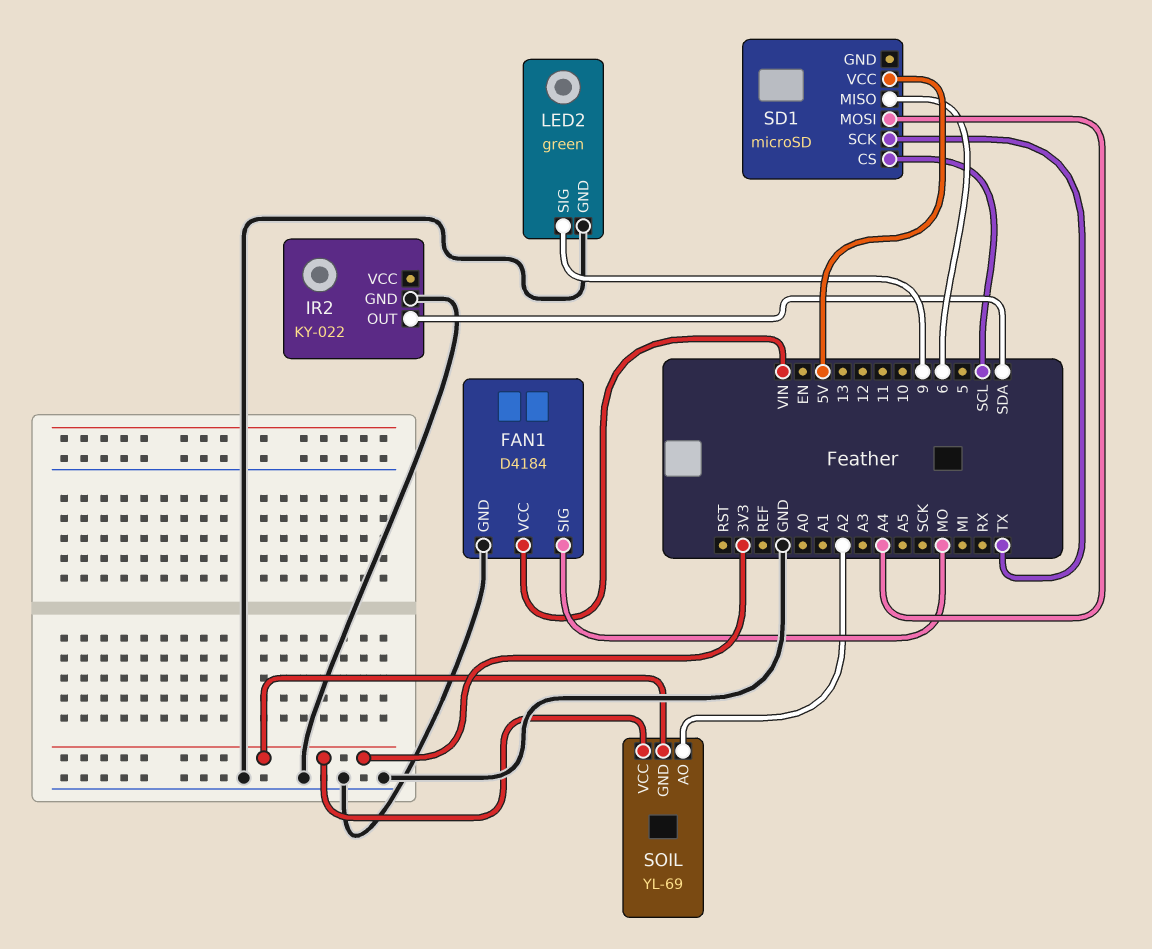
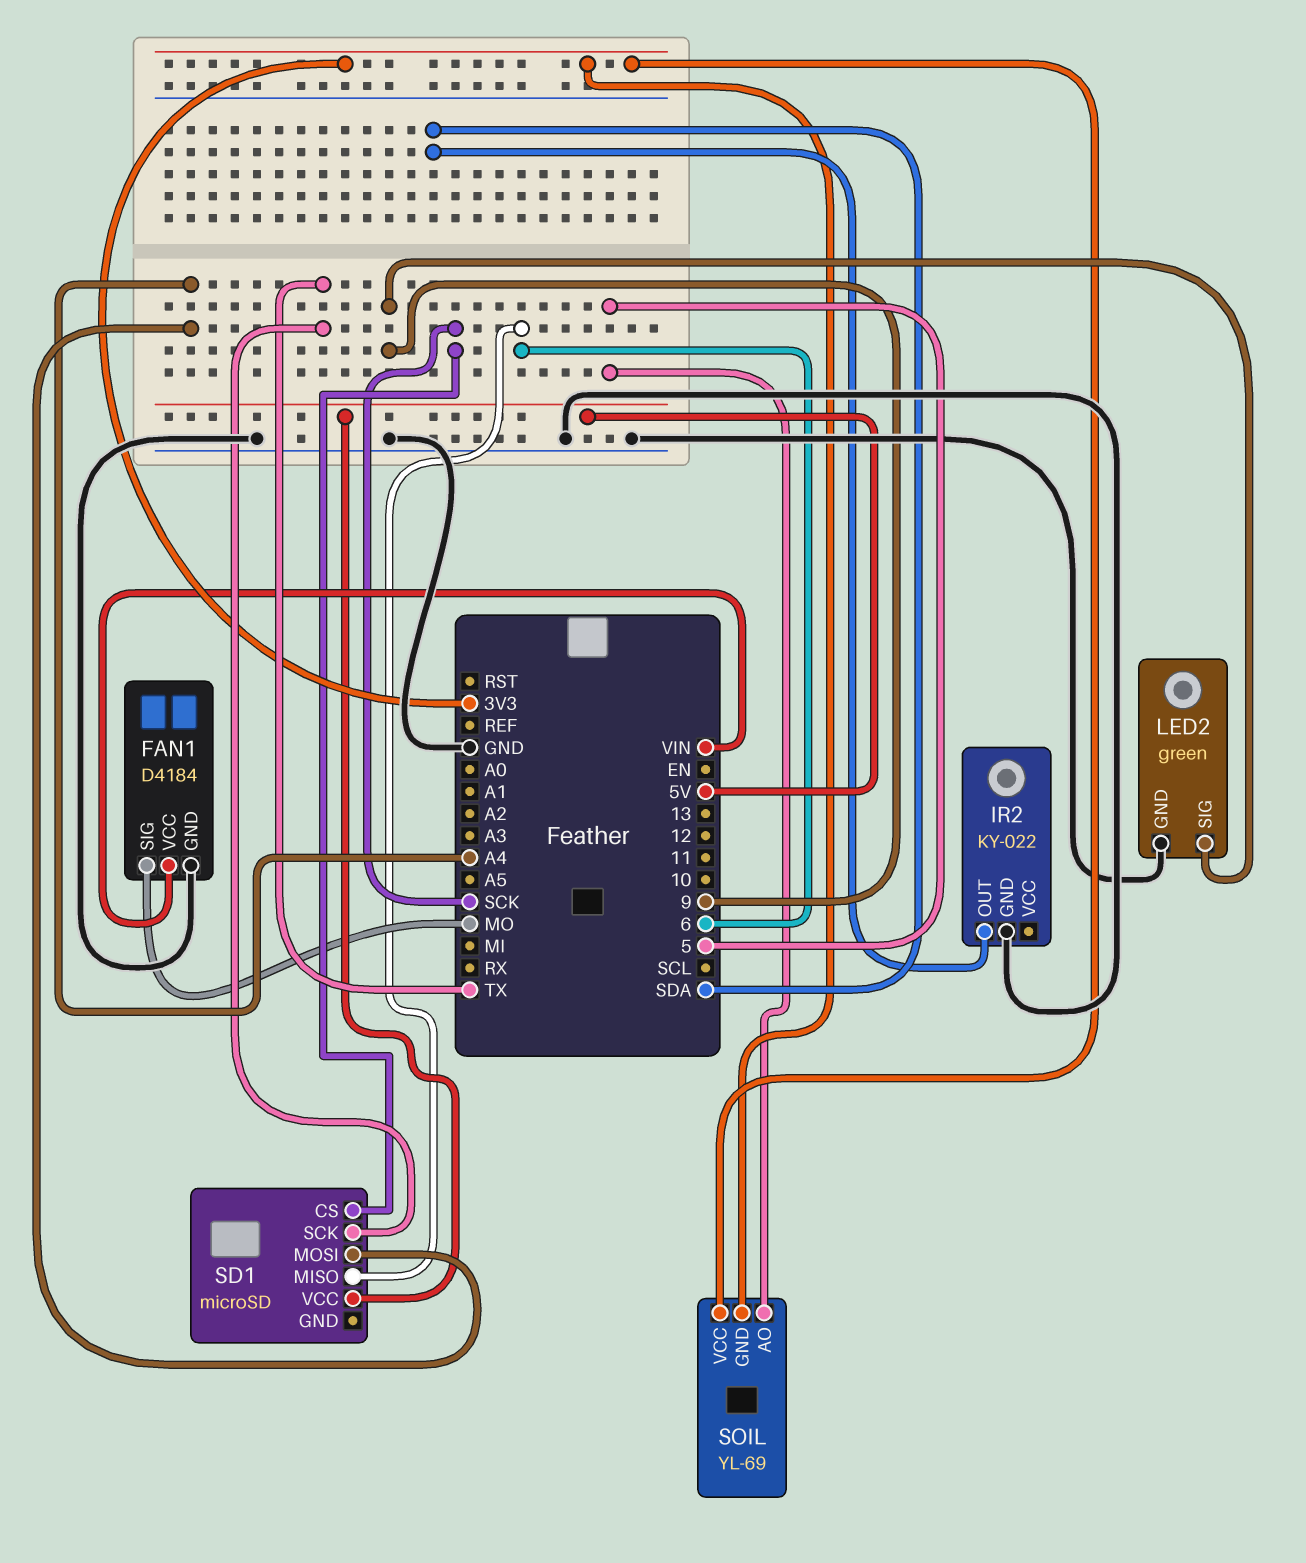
SD1 pin CS: SCL -> SCK
SOIL pin AO: A2 -> 5

